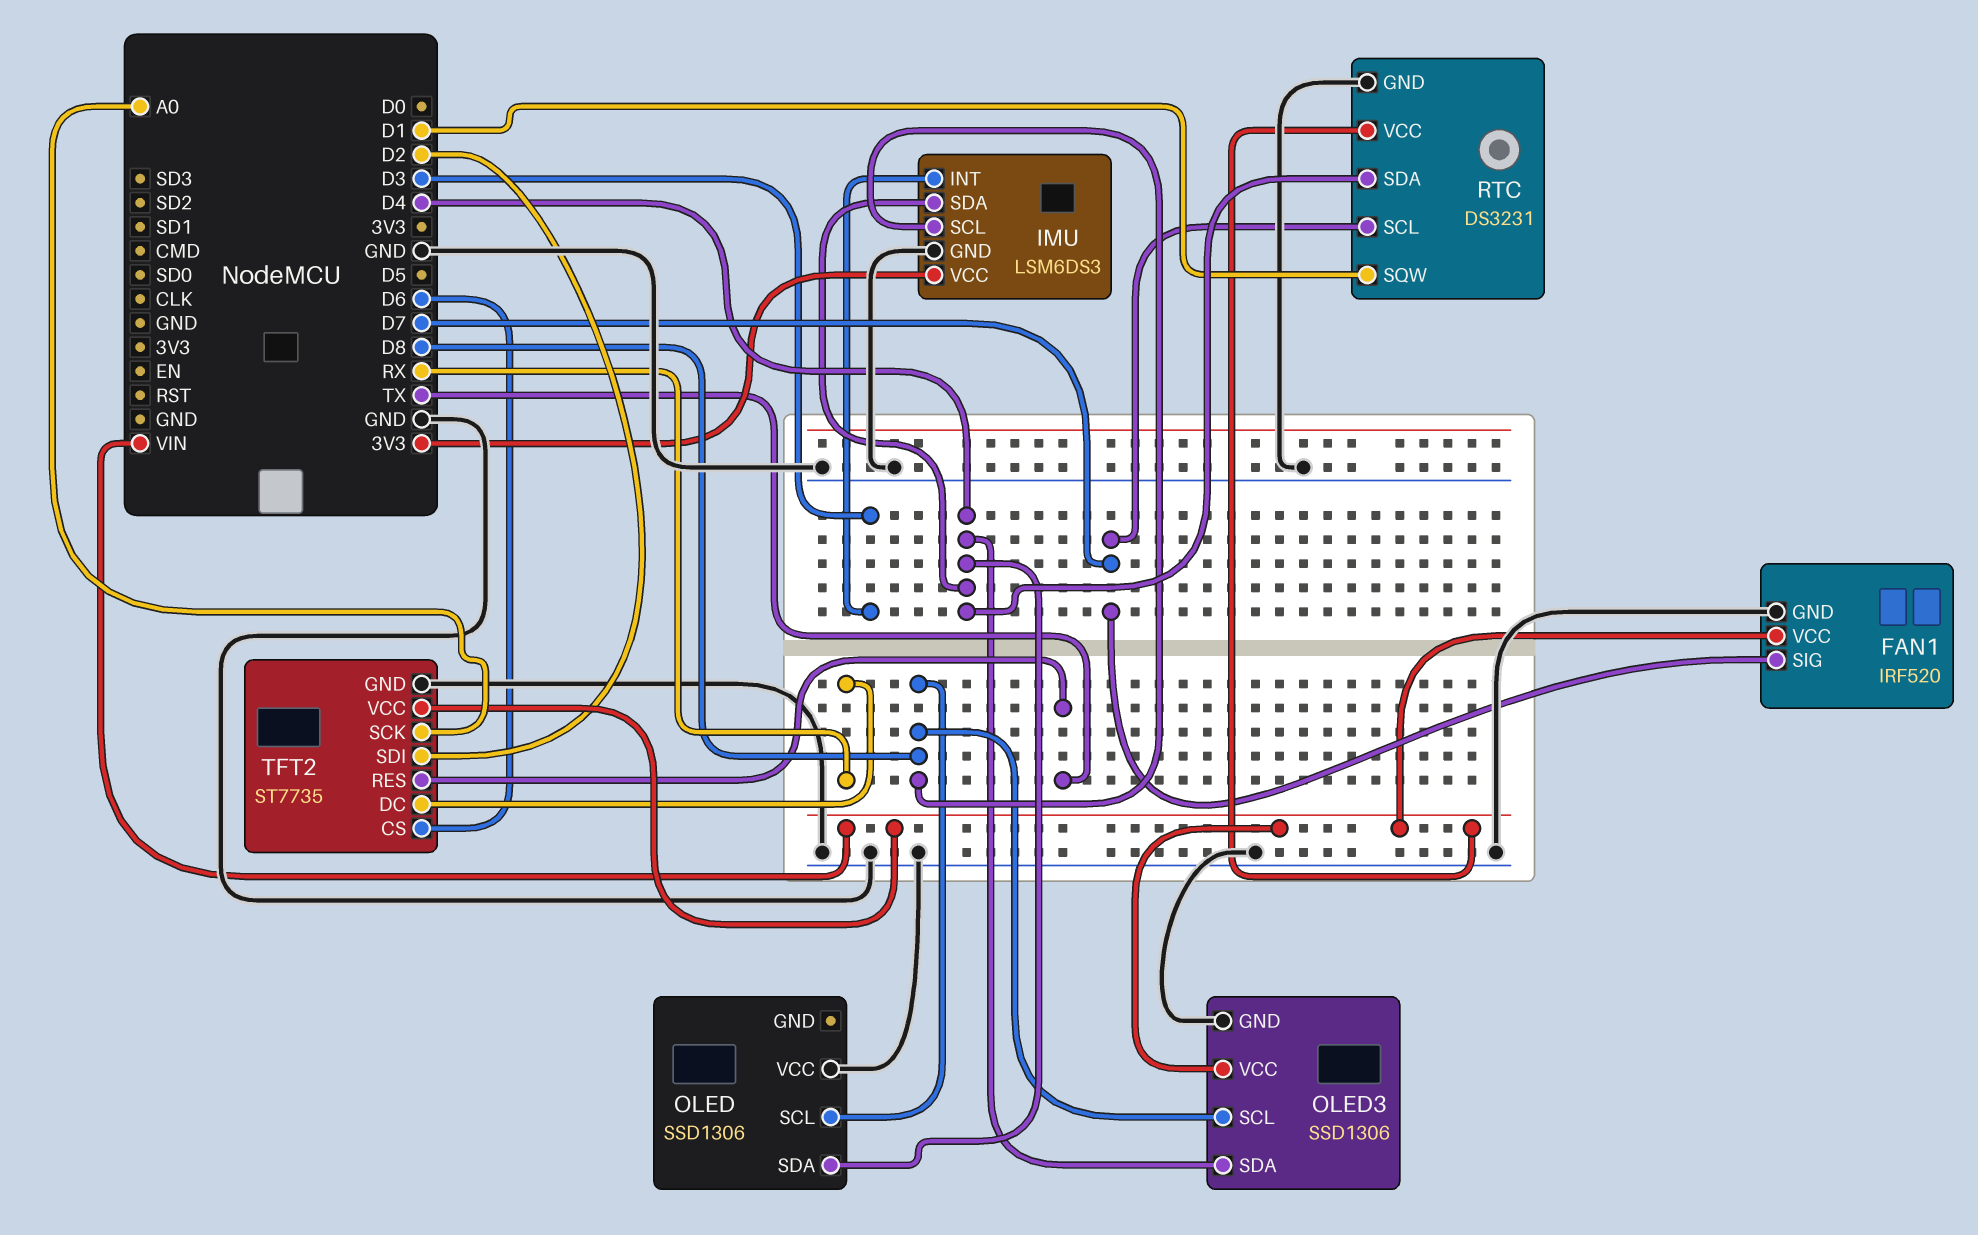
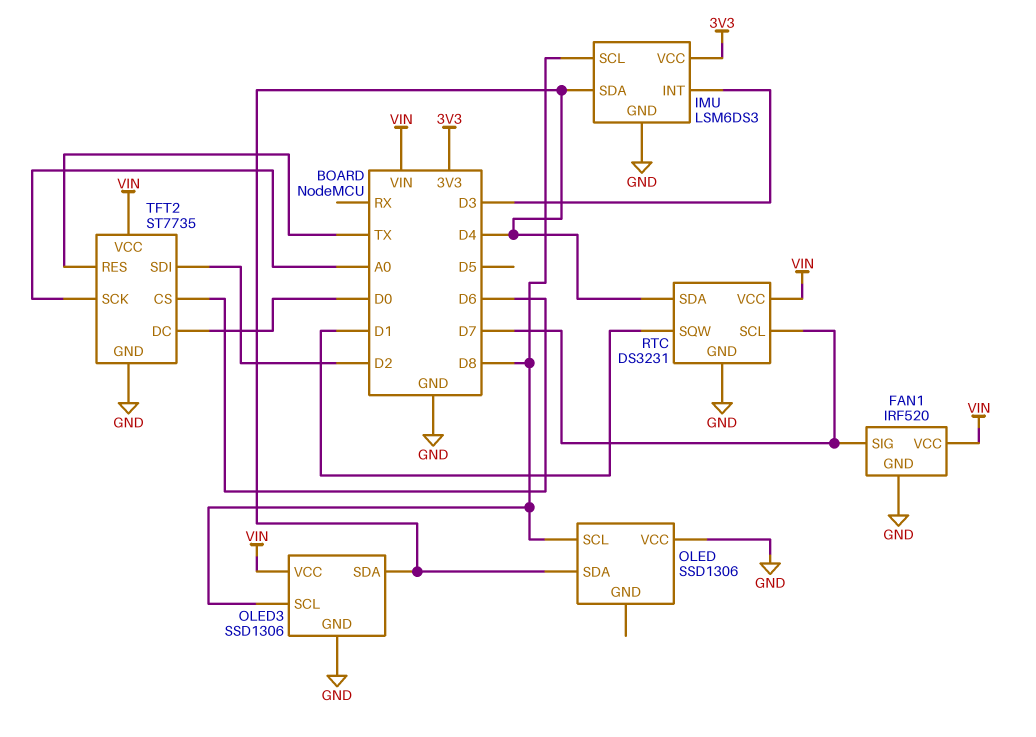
TFT2 pin DC: RX -> D0

